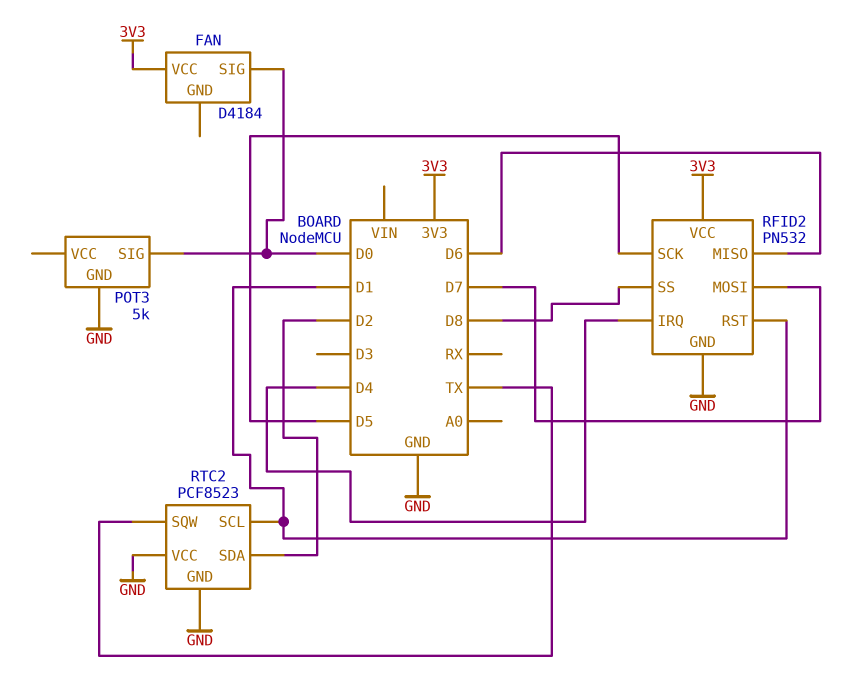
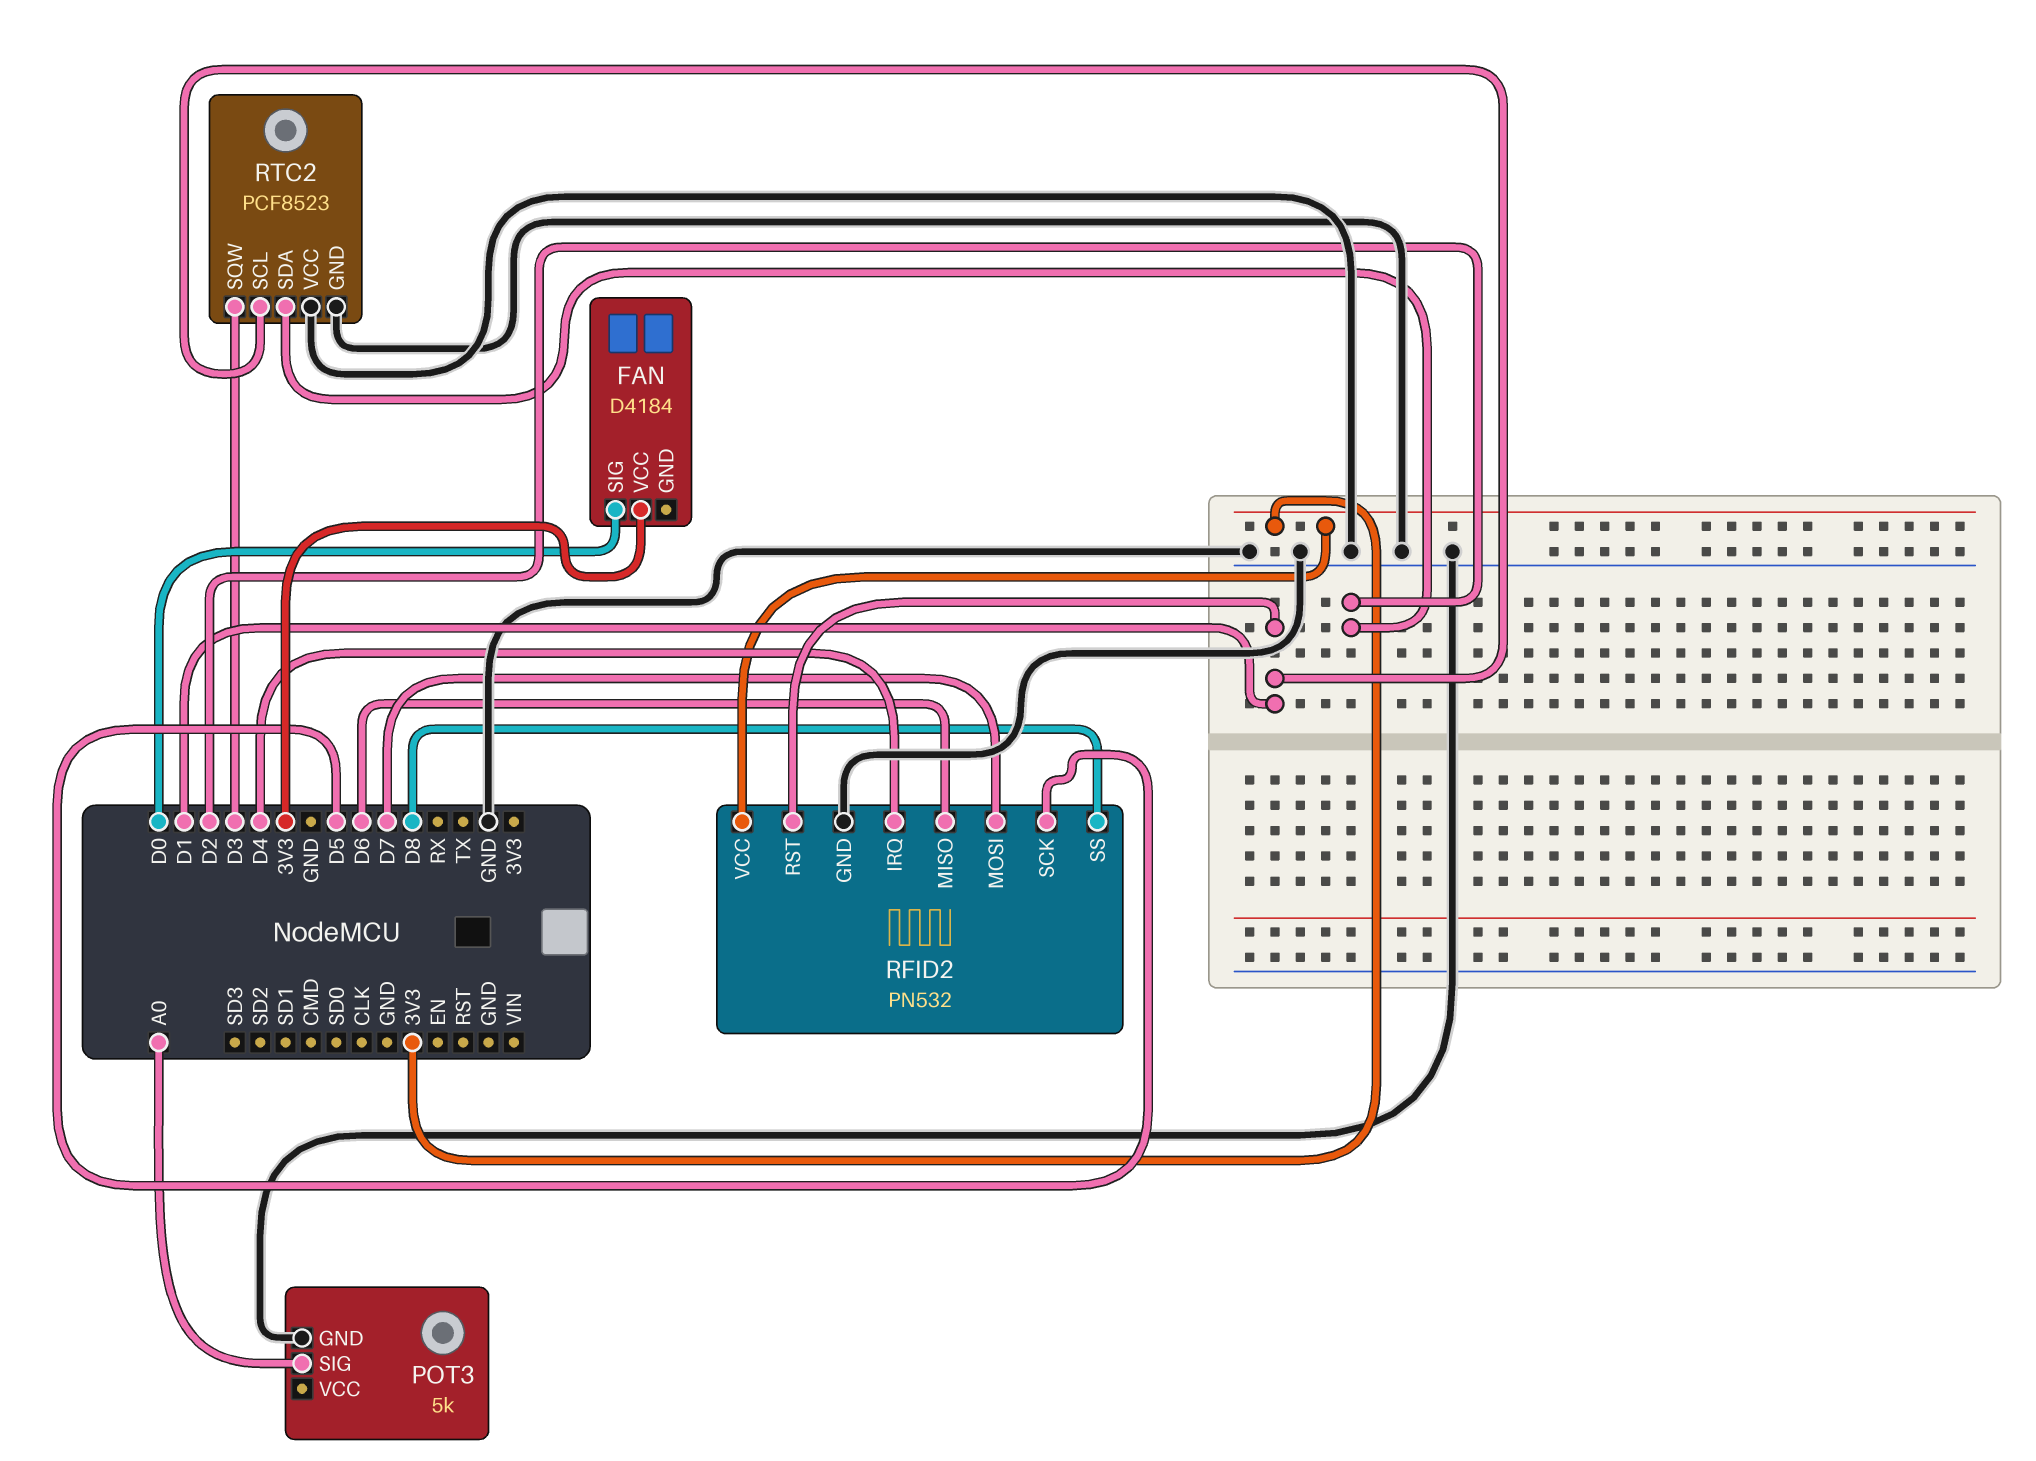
POT3 pin SIG: D0 -> A0
RTC2 pin SQW: TX -> D3

